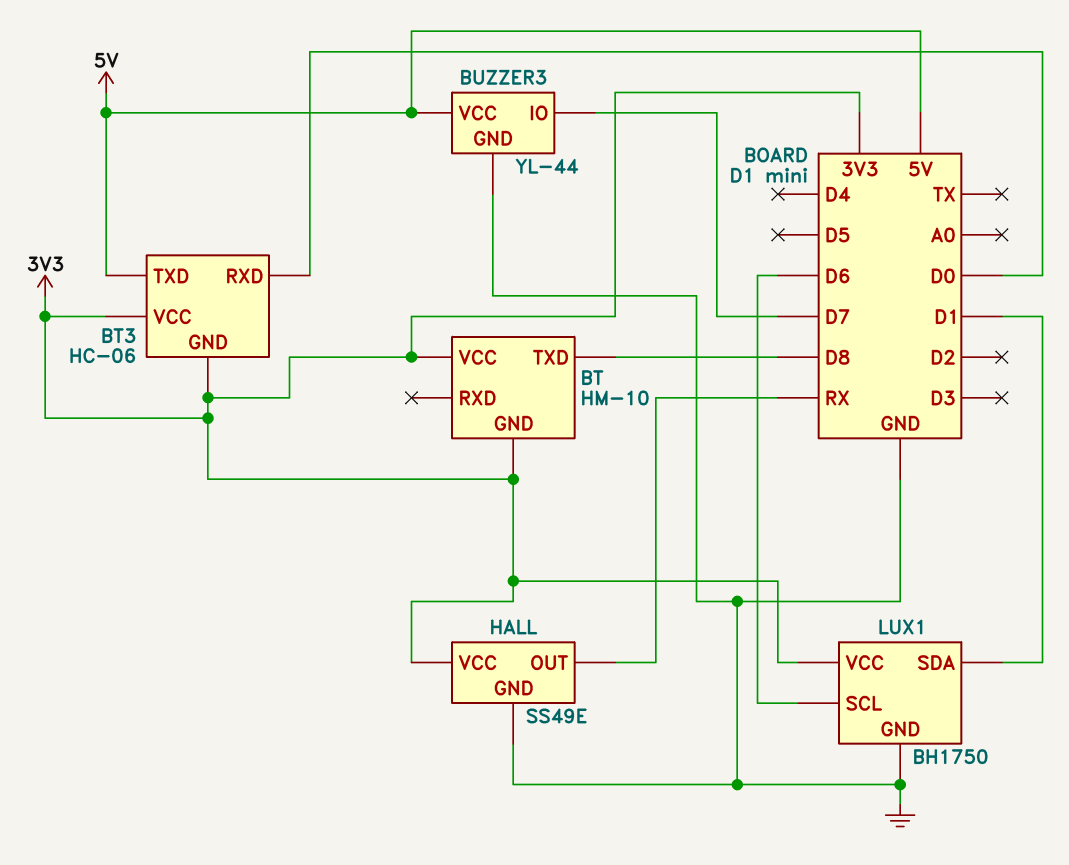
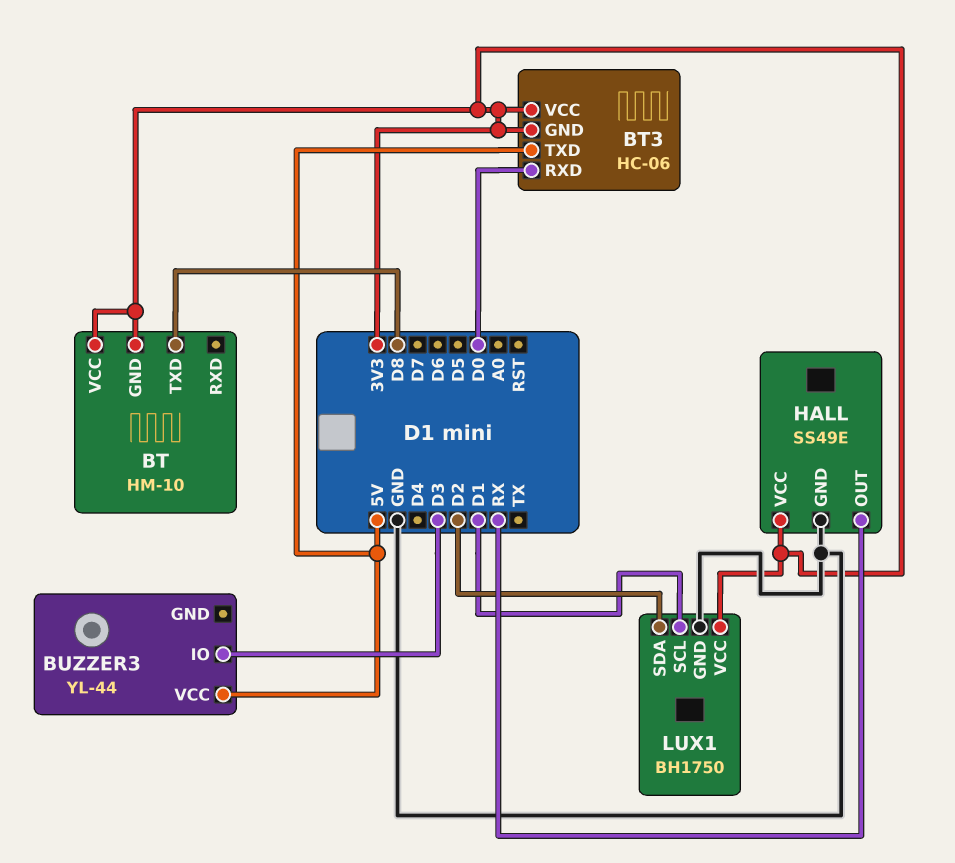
BUZZER3 pin GND: GND -> none
BUZZER3 pin IO: D7 -> D3
LUX1 pin SCL: D6 -> D1
LUX1 pin SDA: D1 -> D2

